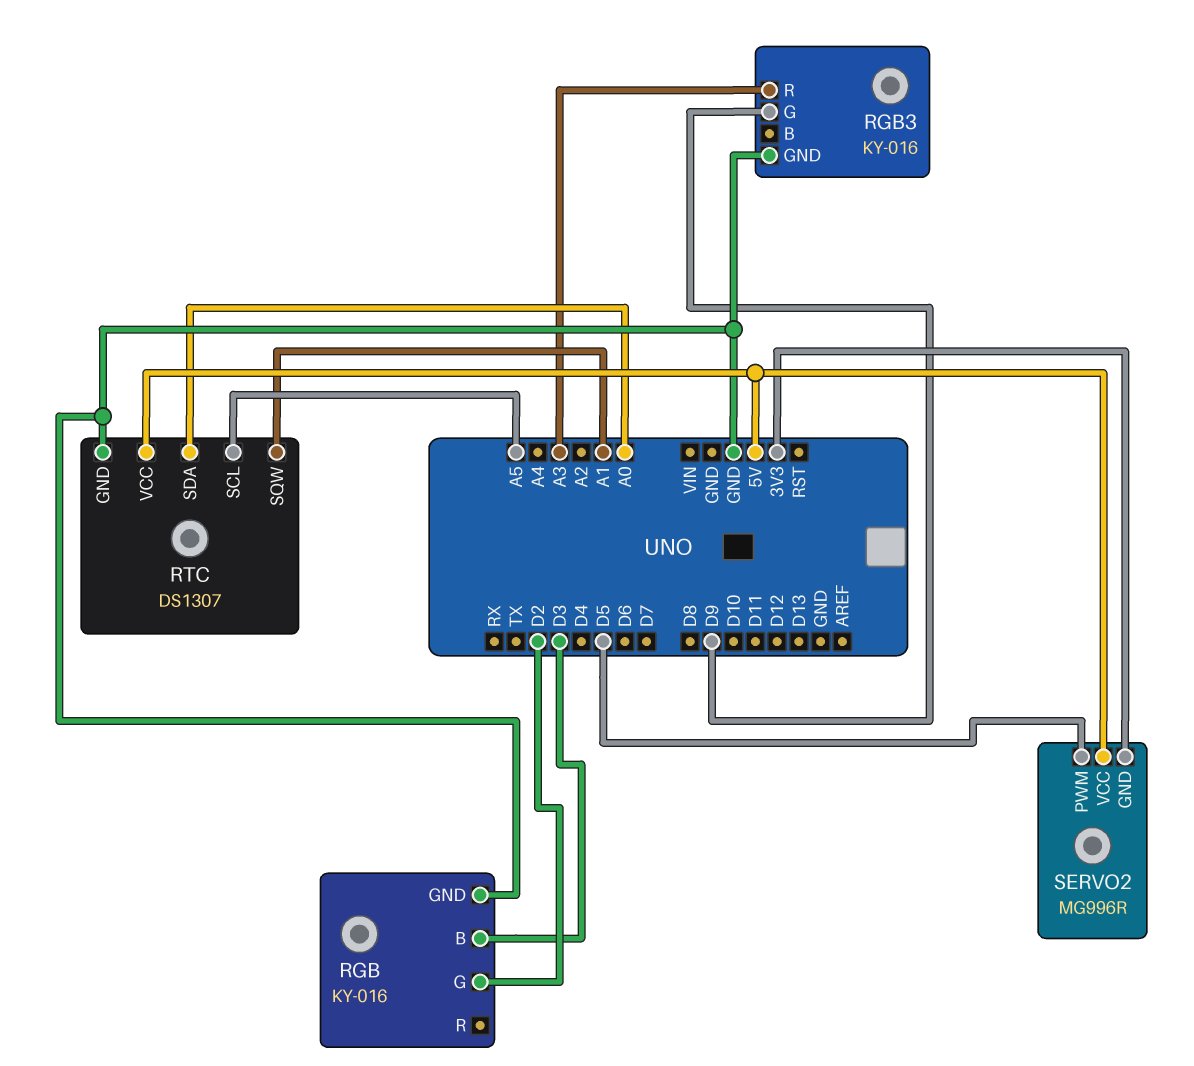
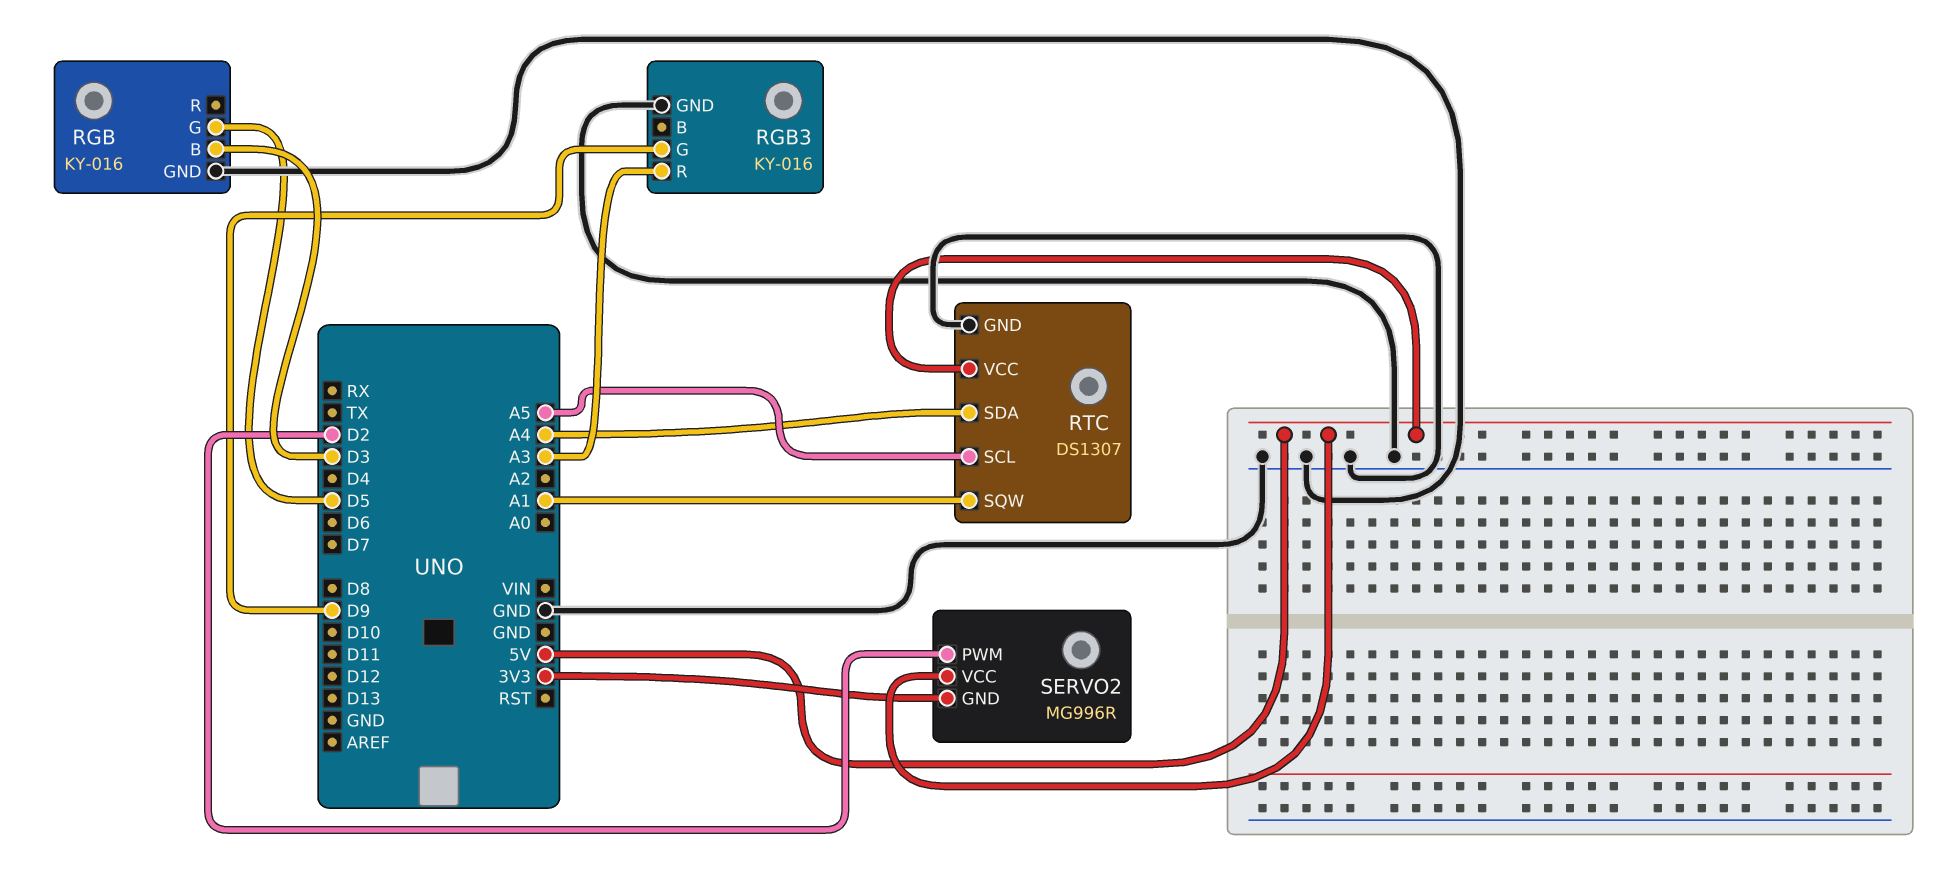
RGB pin G: D2 -> D5
RTC pin SDA: A0 -> A4
SERVO2 pin PWM: D5 -> D2

